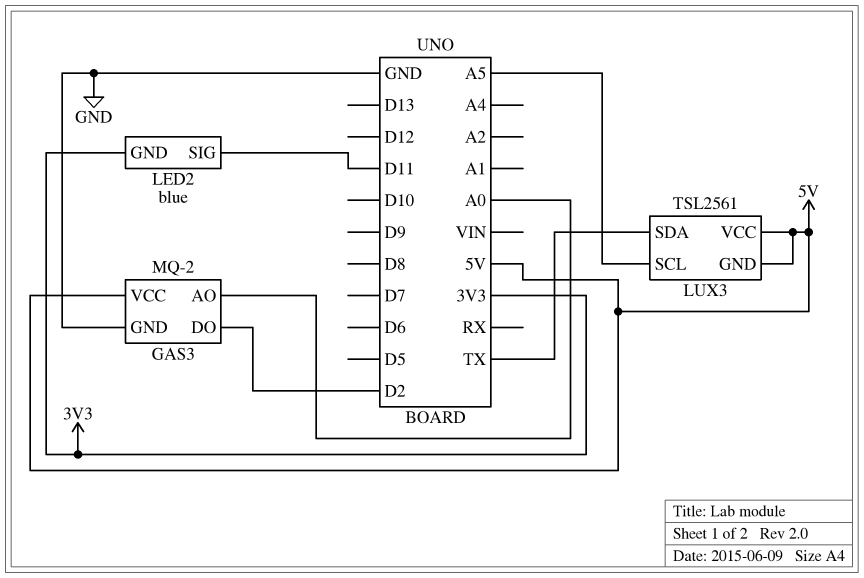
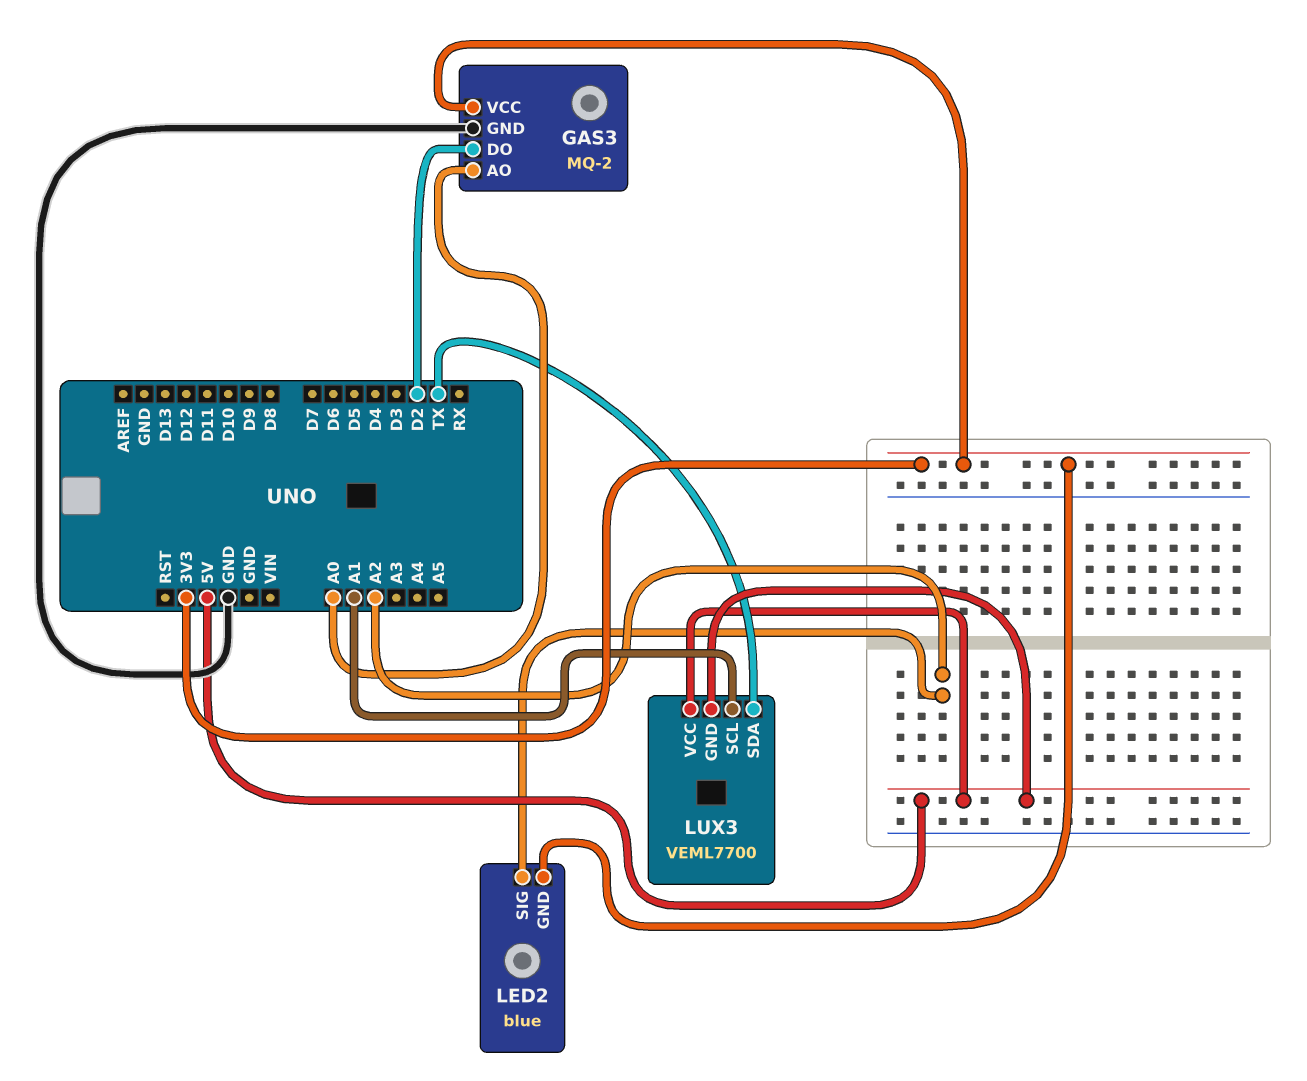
GAS3 pin VCC: 5V -> 3V3
LED2 pin SIG: D11 -> A2
LUX3: TSL2561 -> VEML7700
LUX3 pin SCL: A5 -> A1

